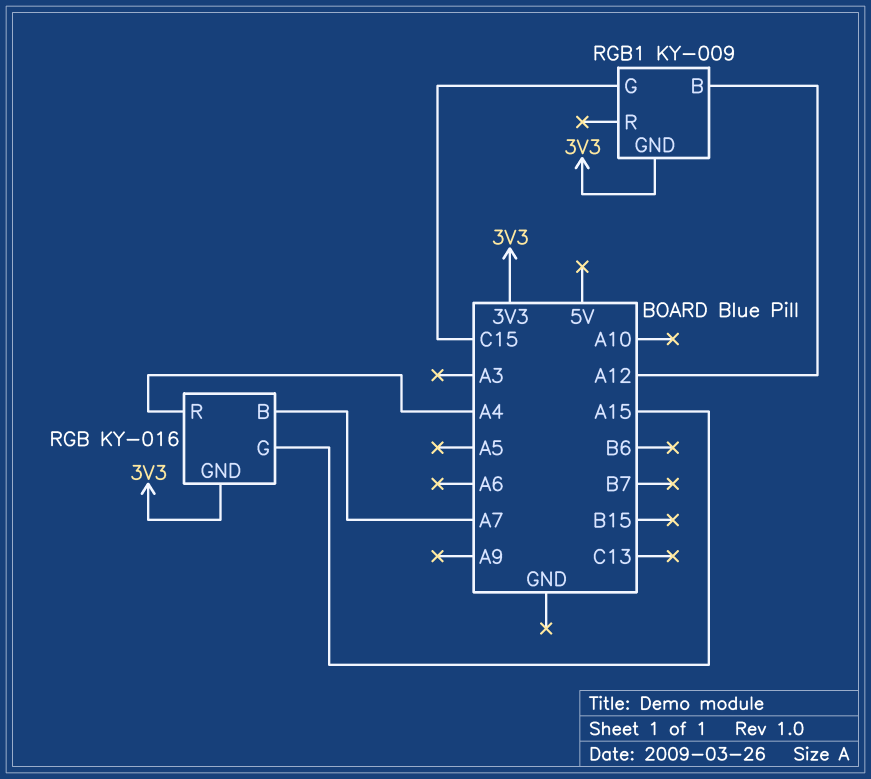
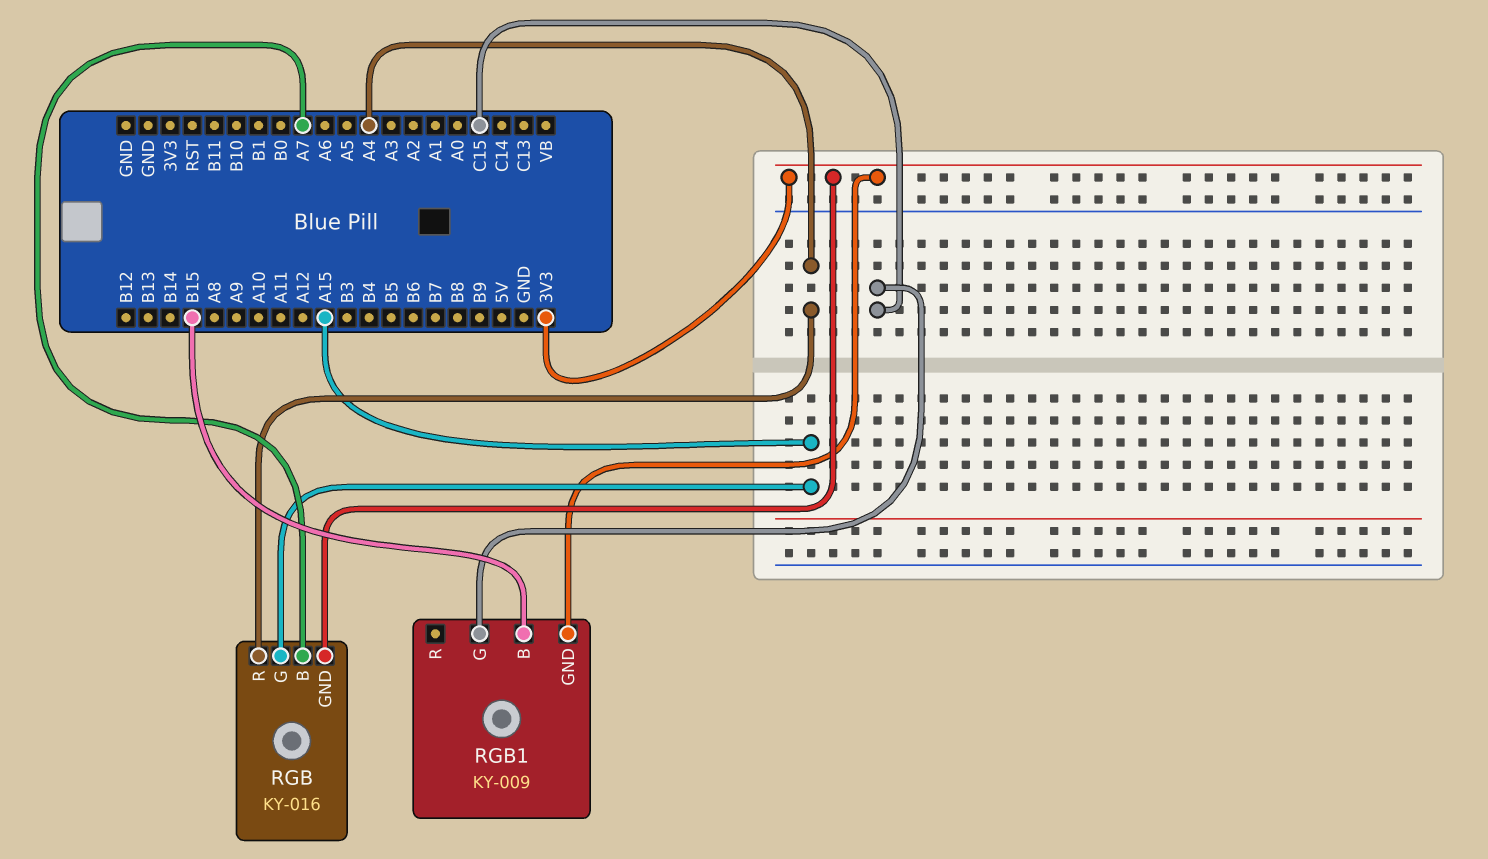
RGB1 pin B: A12 -> B15

